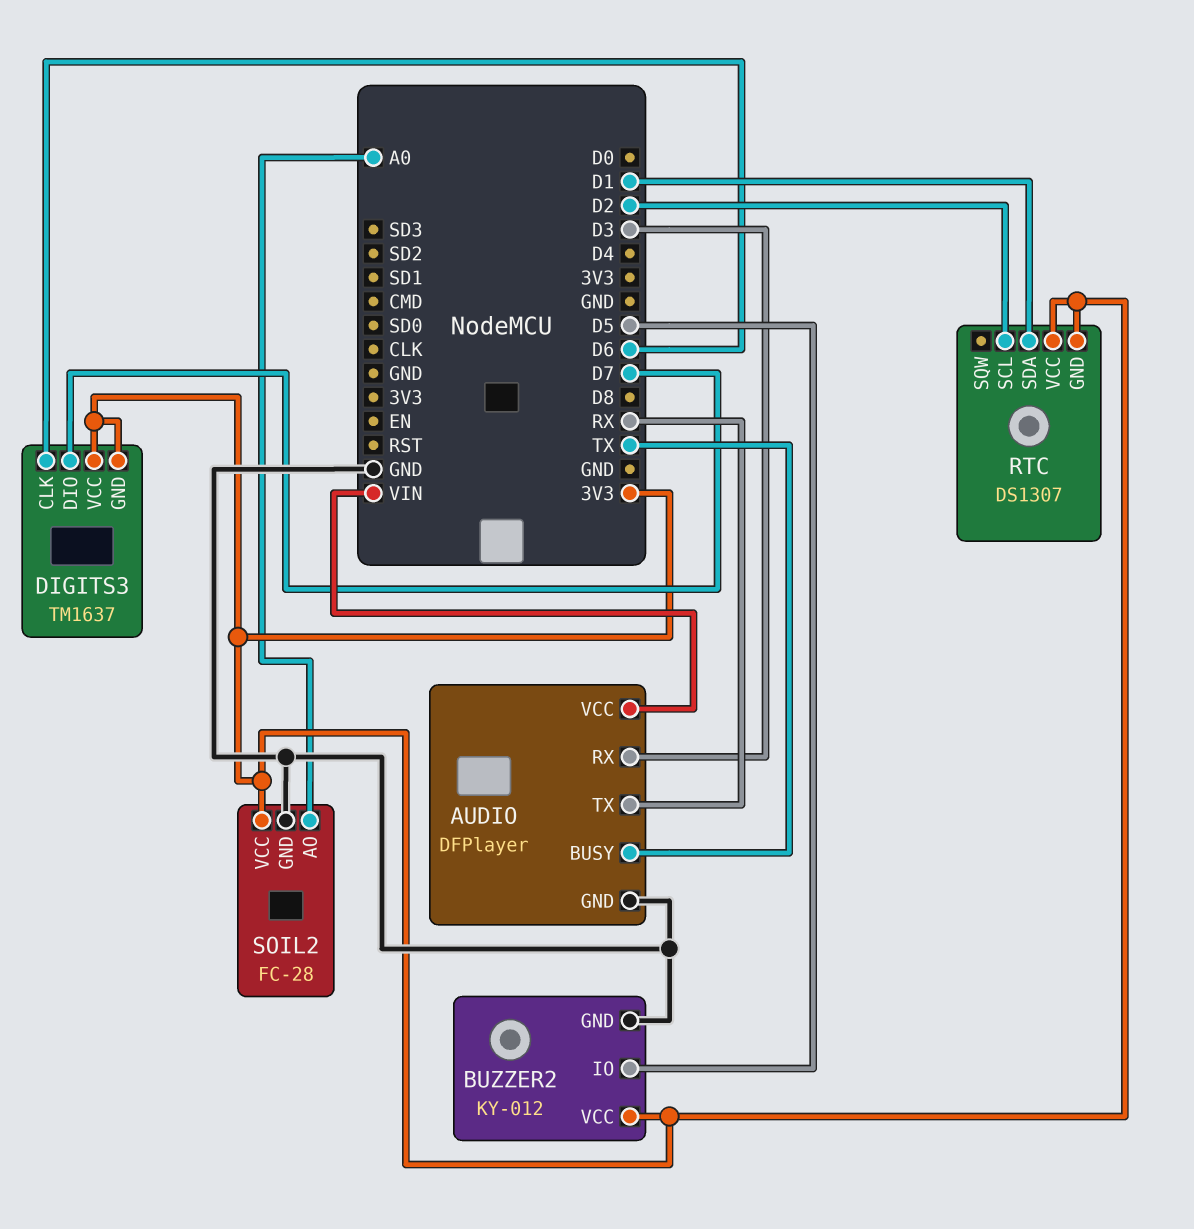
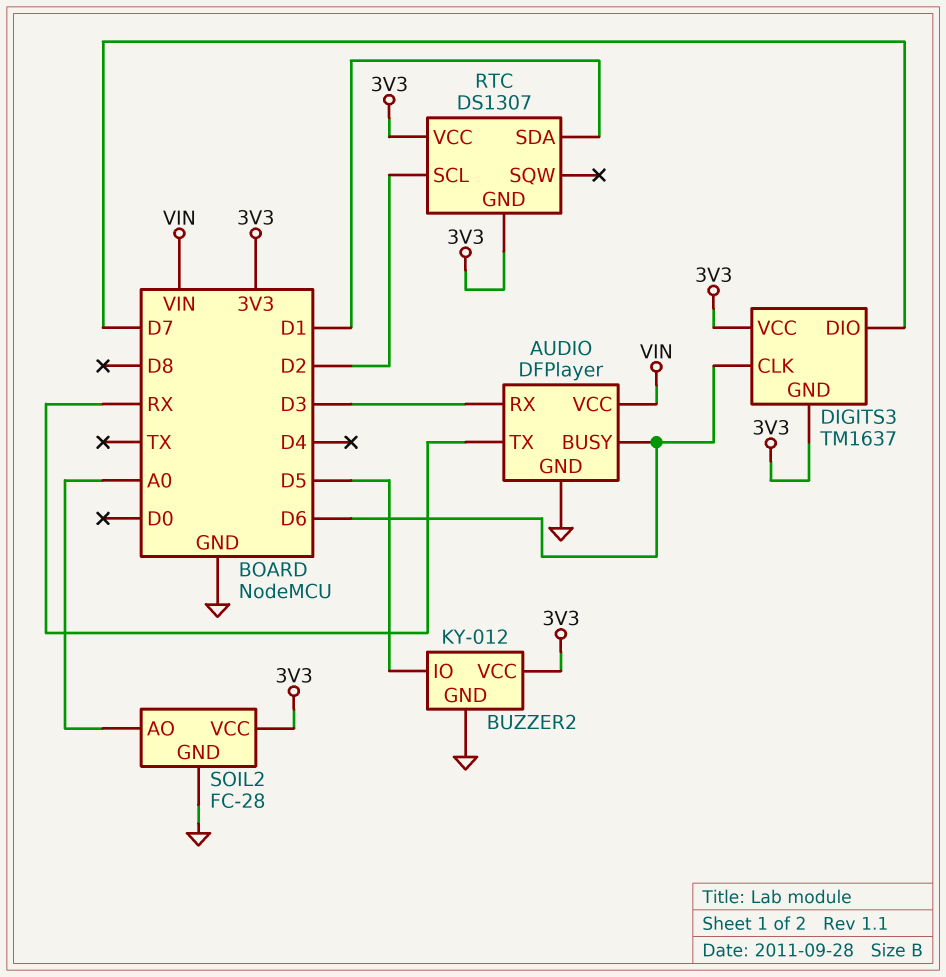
AUDIO pin BUSY: TX -> D6

